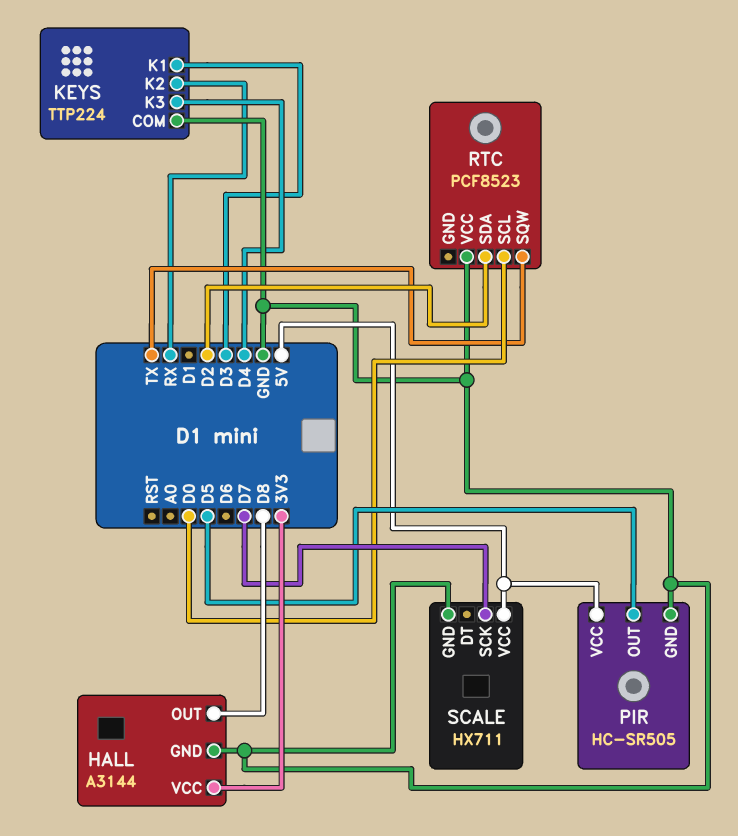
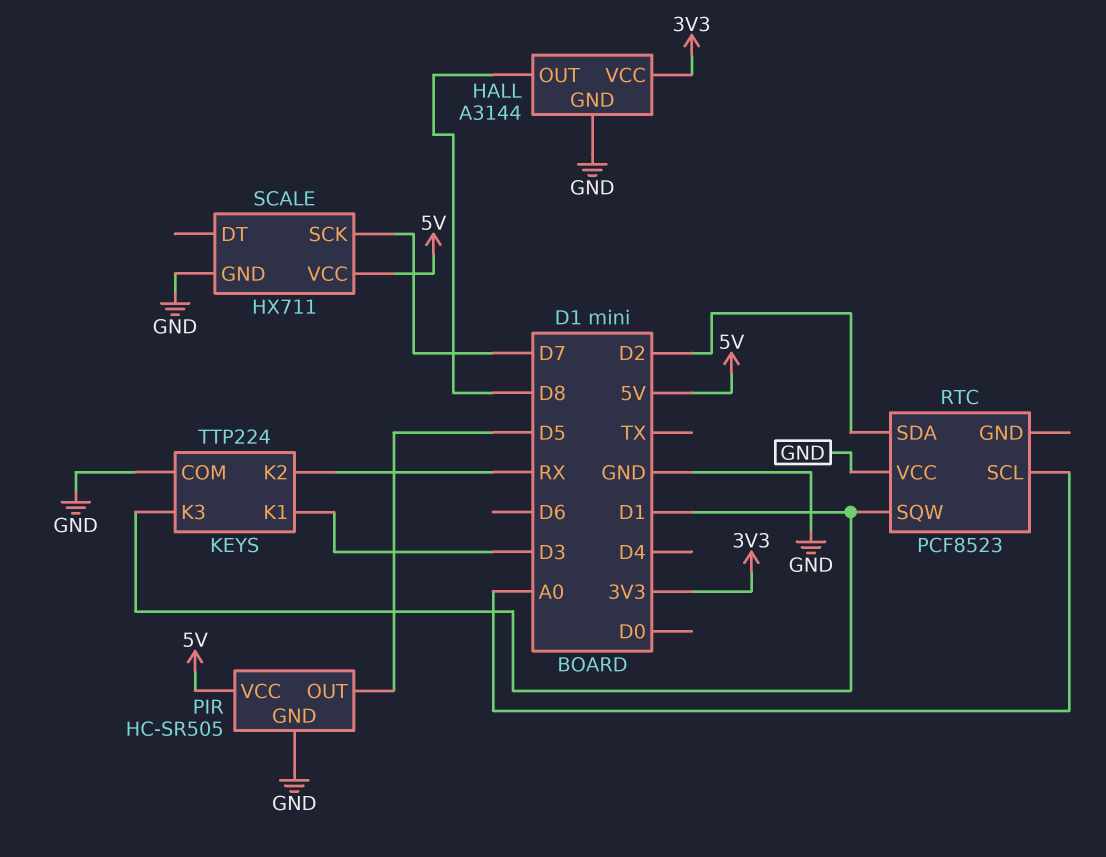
KEYS pin K3: D4 -> D1
RTC pin SCL: D0 -> A0
RTC pin SQW: TX -> D1

